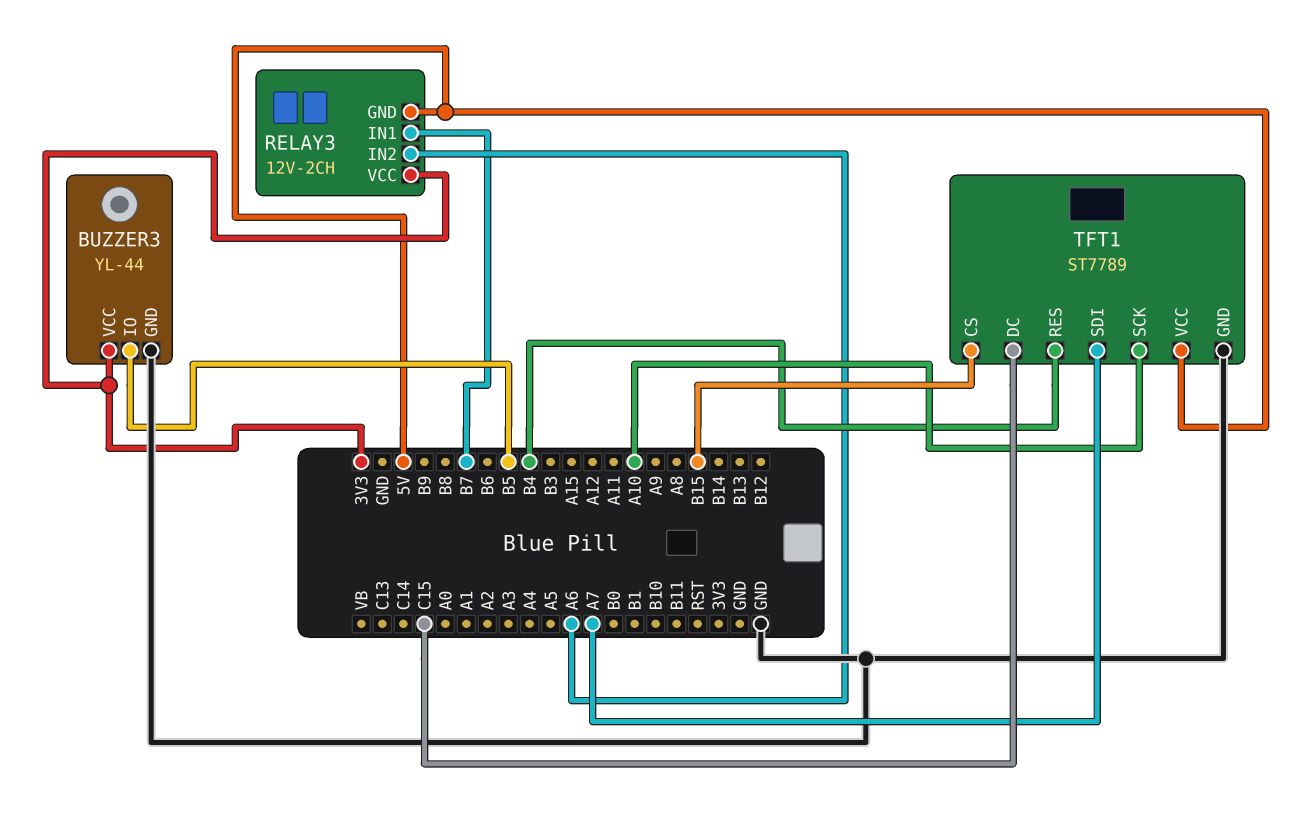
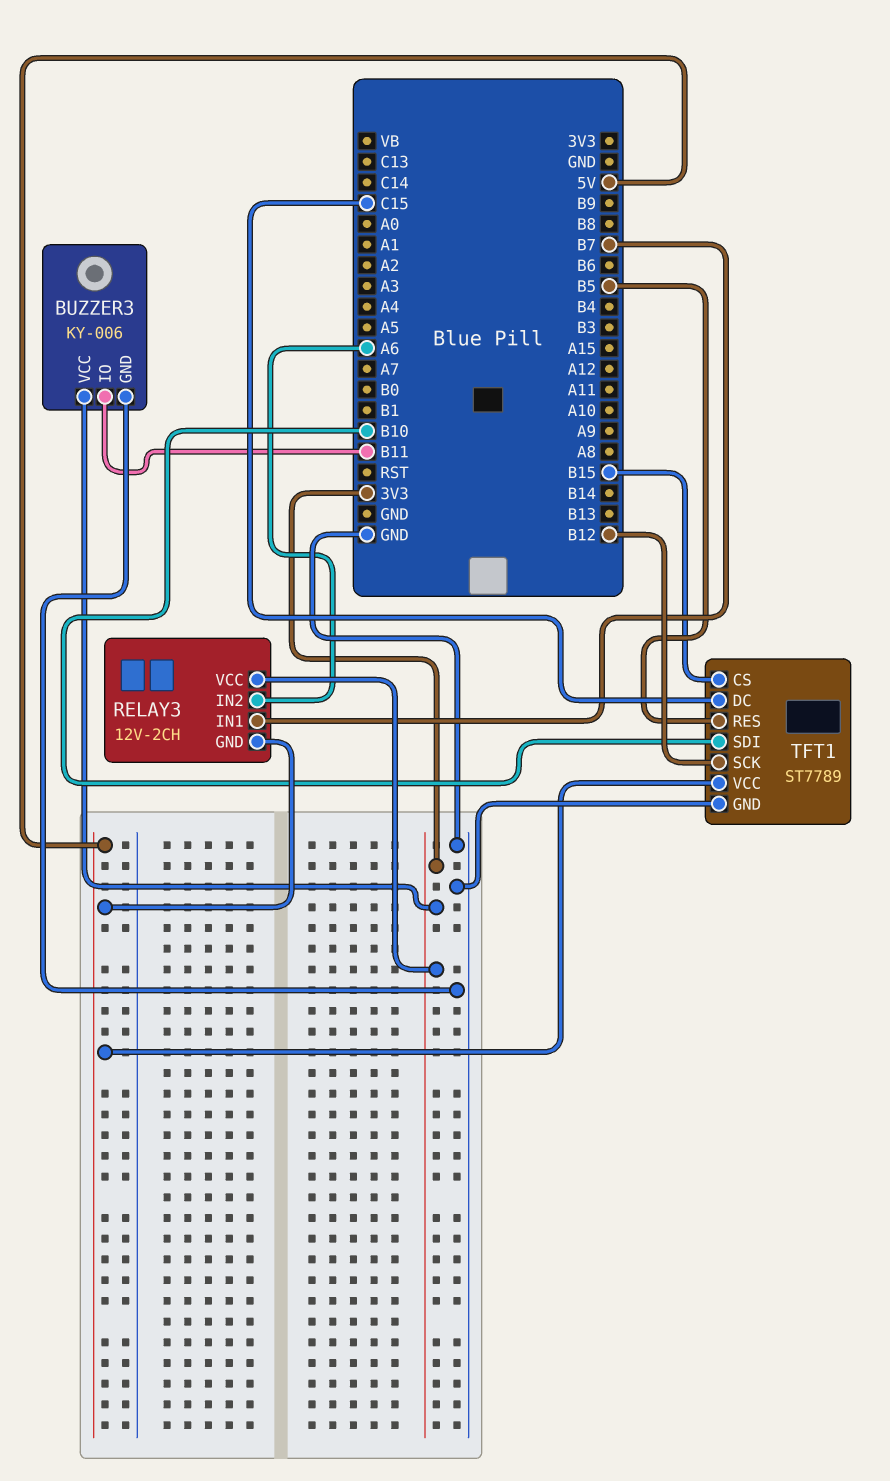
BUZZER3: YL-44 -> KY-006
BUZZER3 pin IO: B5 -> B11
TFT1 pin RES: B4 -> B5
TFT1 pin SCK: A10 -> B12
TFT1 pin SDI: A7 -> B10

